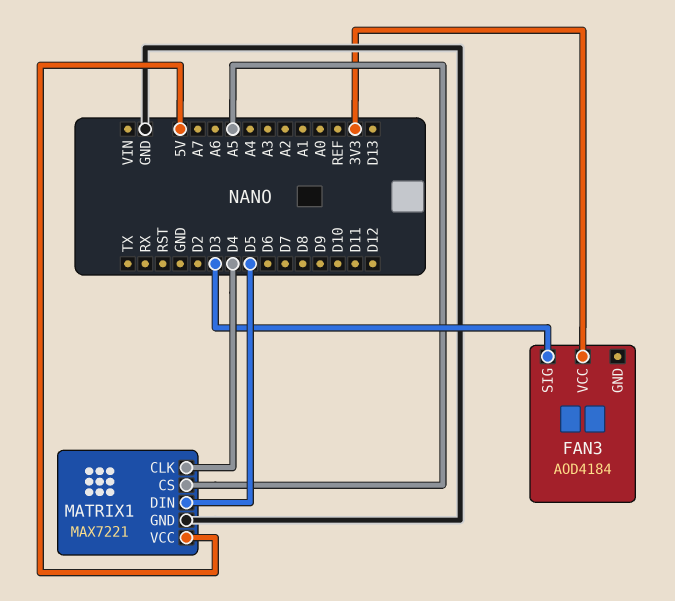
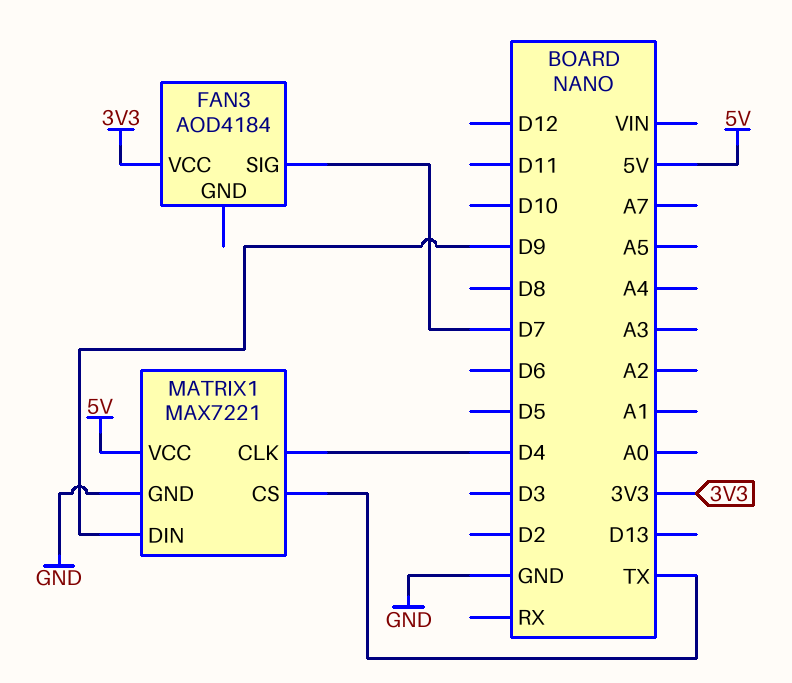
FAN3 pin SIG: D3 -> D7
MATRIX1 pin CS: A5 -> TX
MATRIX1 pin DIN: D5 -> D9

